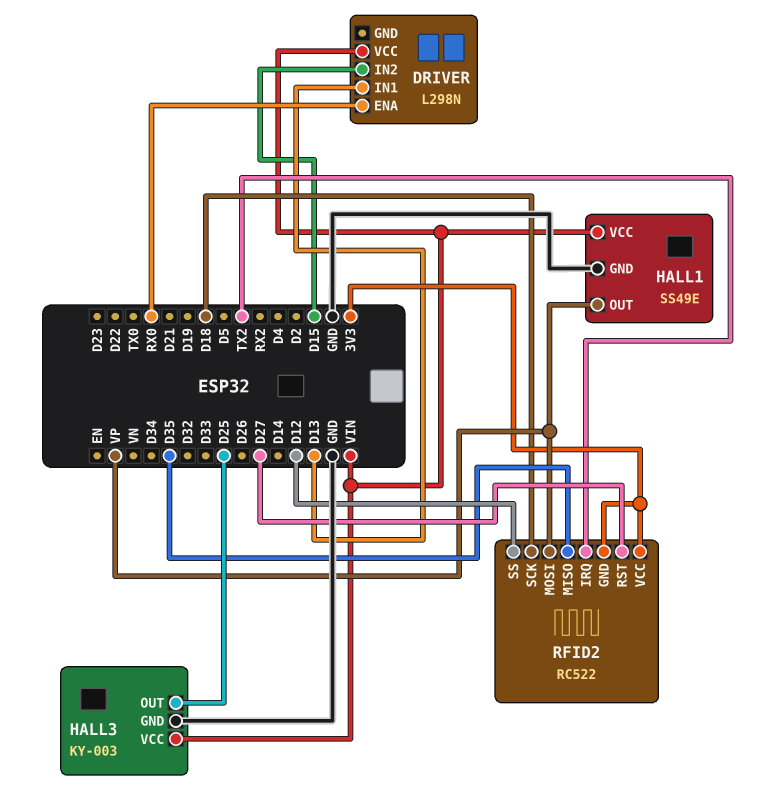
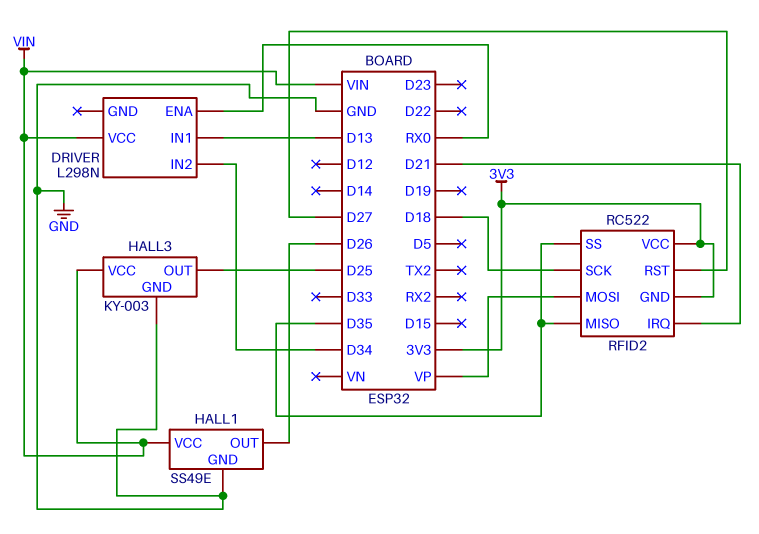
DRIVER pin IN2: D15 -> D34
HALL1 pin OUT: VP -> D26
RFID2 pin IRQ: TX2 -> D21
RFID2 pin SS: D12 -> D35

